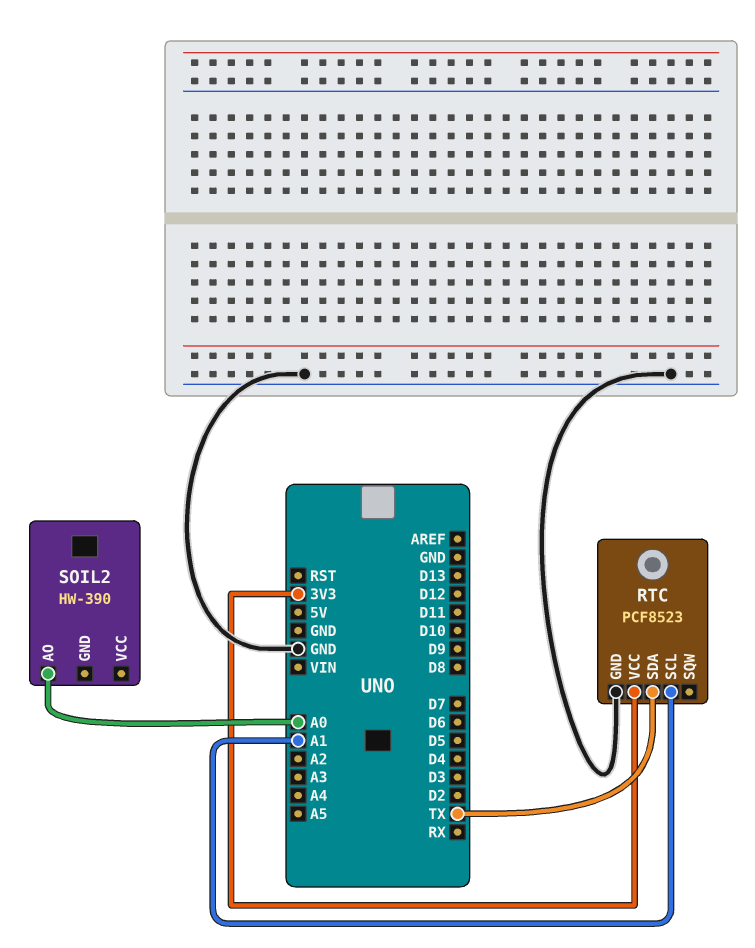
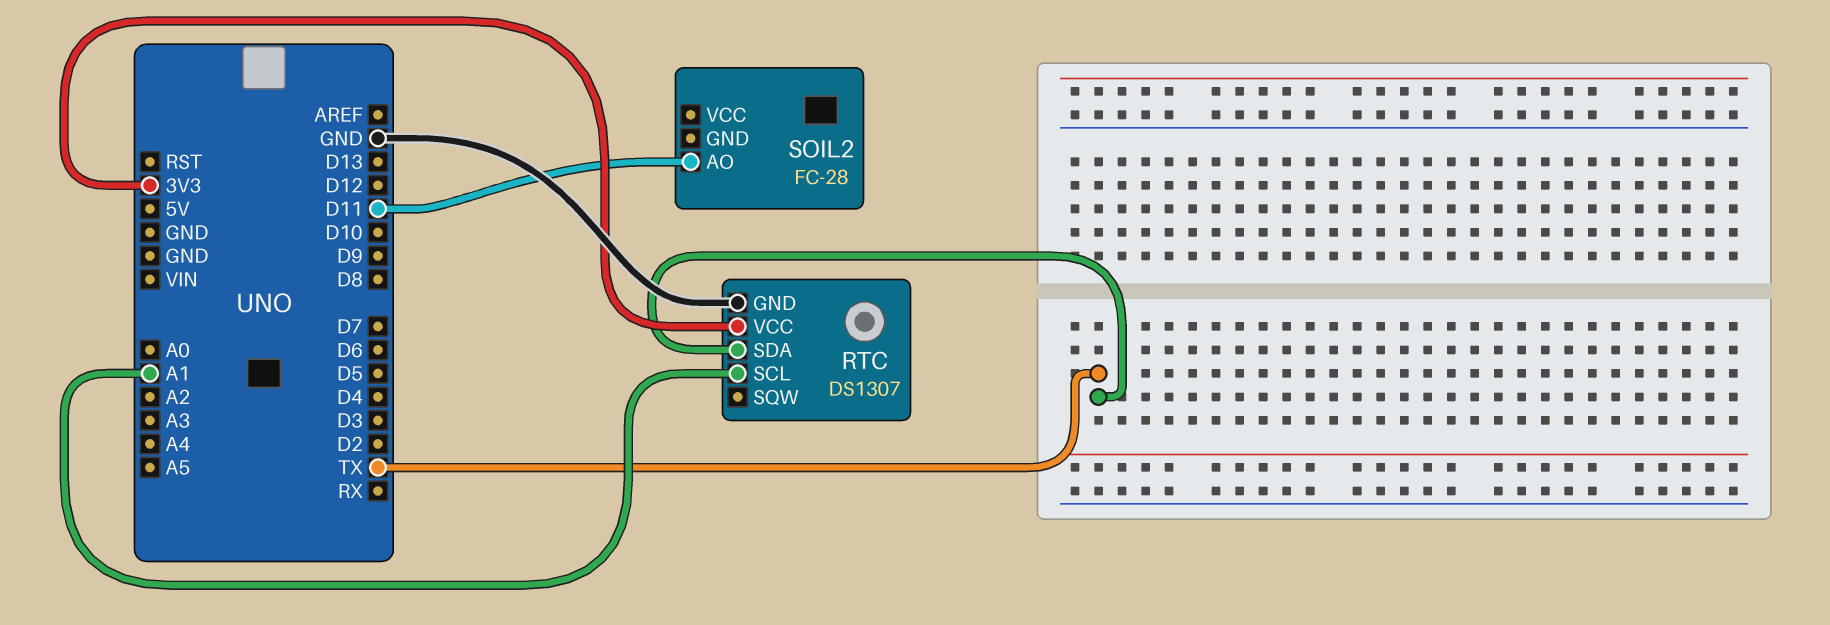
RTC: PCF8523 -> DS1307
SOIL2: HW-390 -> FC-28
SOIL2 pin AO: A0 -> D11

